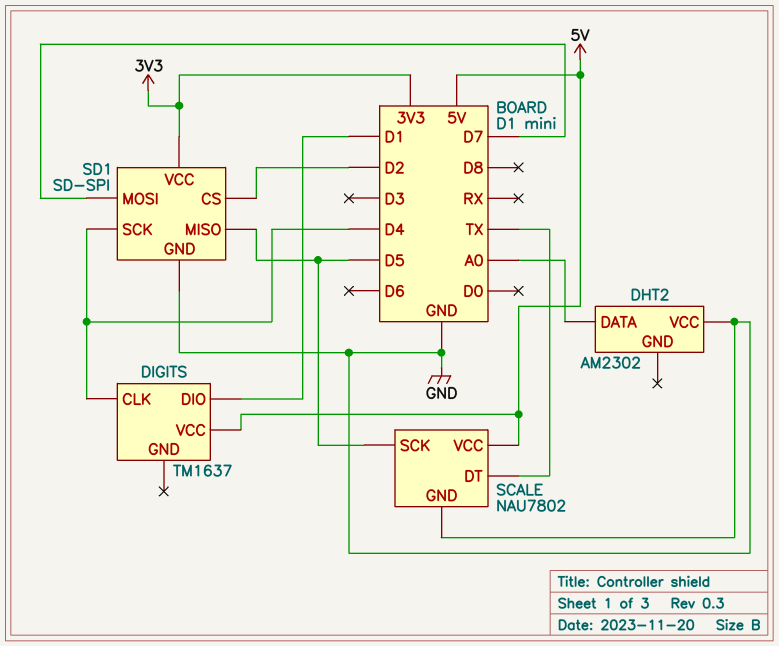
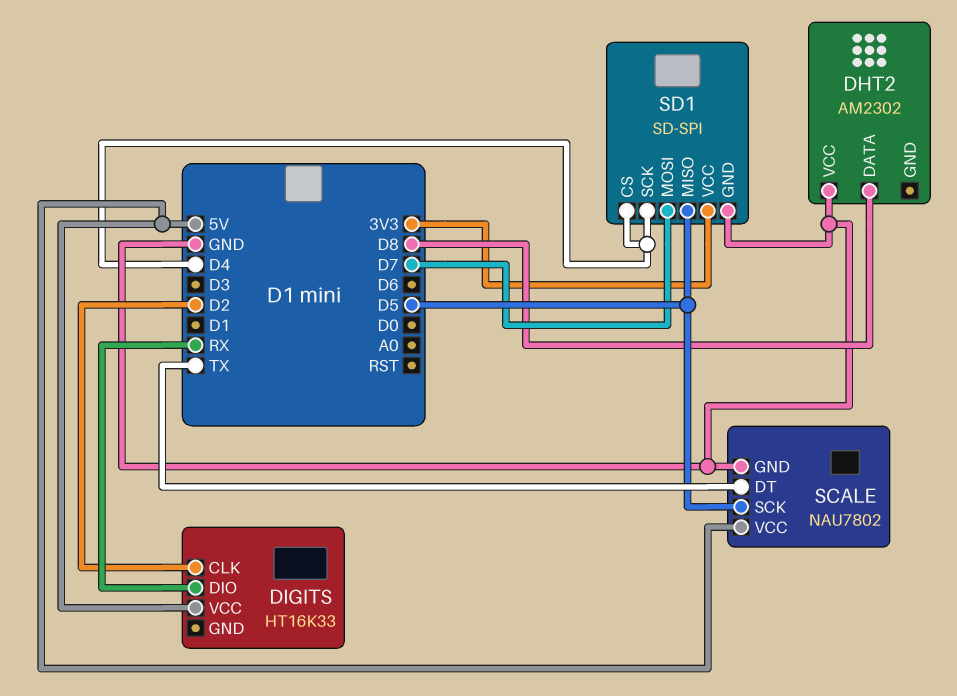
DHT2 pin DATA: A0 -> D8
DIGITS: TM1637 -> HT16K33
DIGITS pin CLK: D4 -> D2
DIGITS pin DIO: D1 -> RX
SD1 pin CS: D2 -> D4

